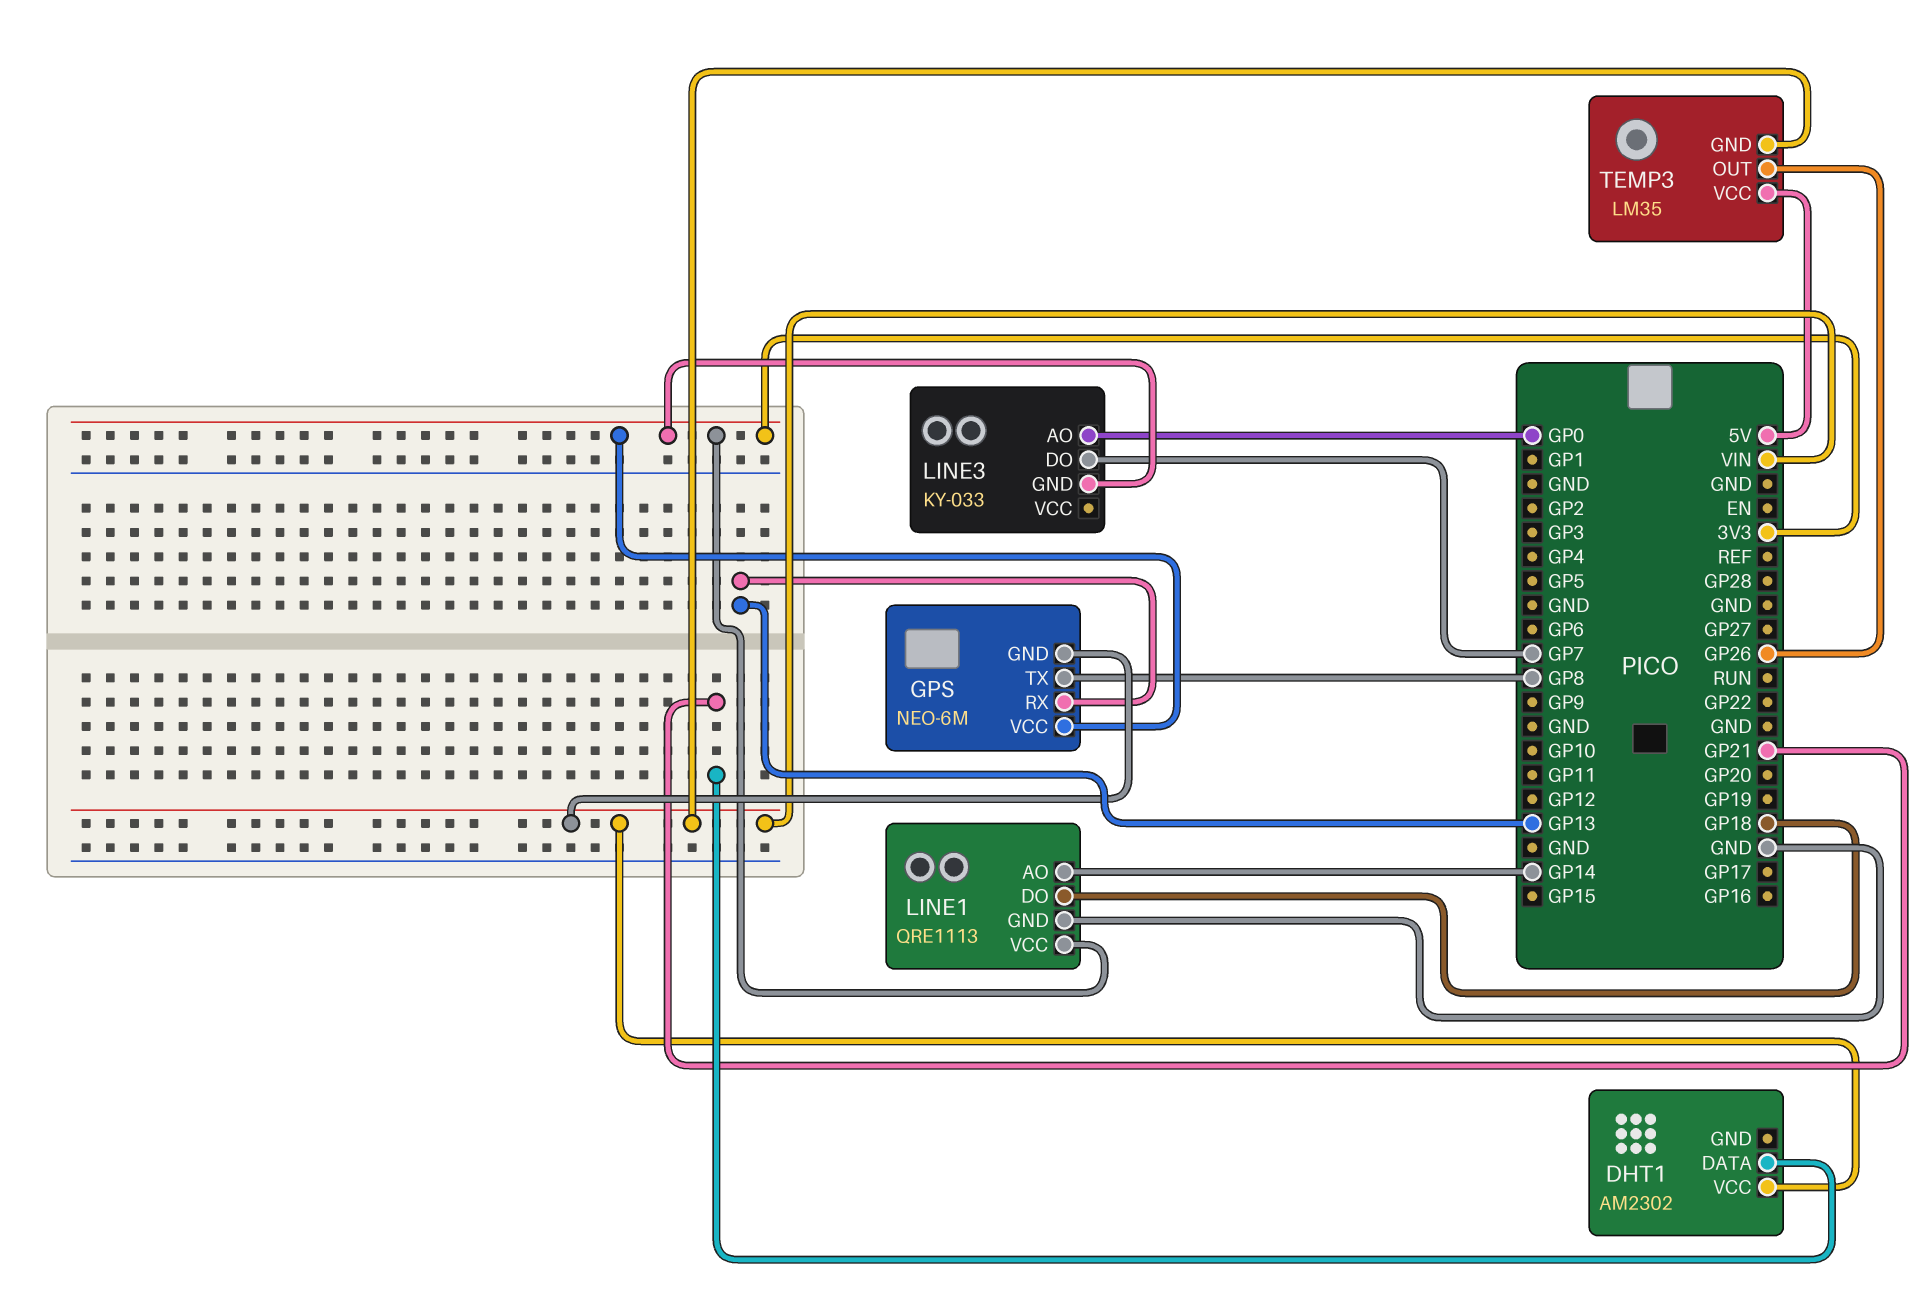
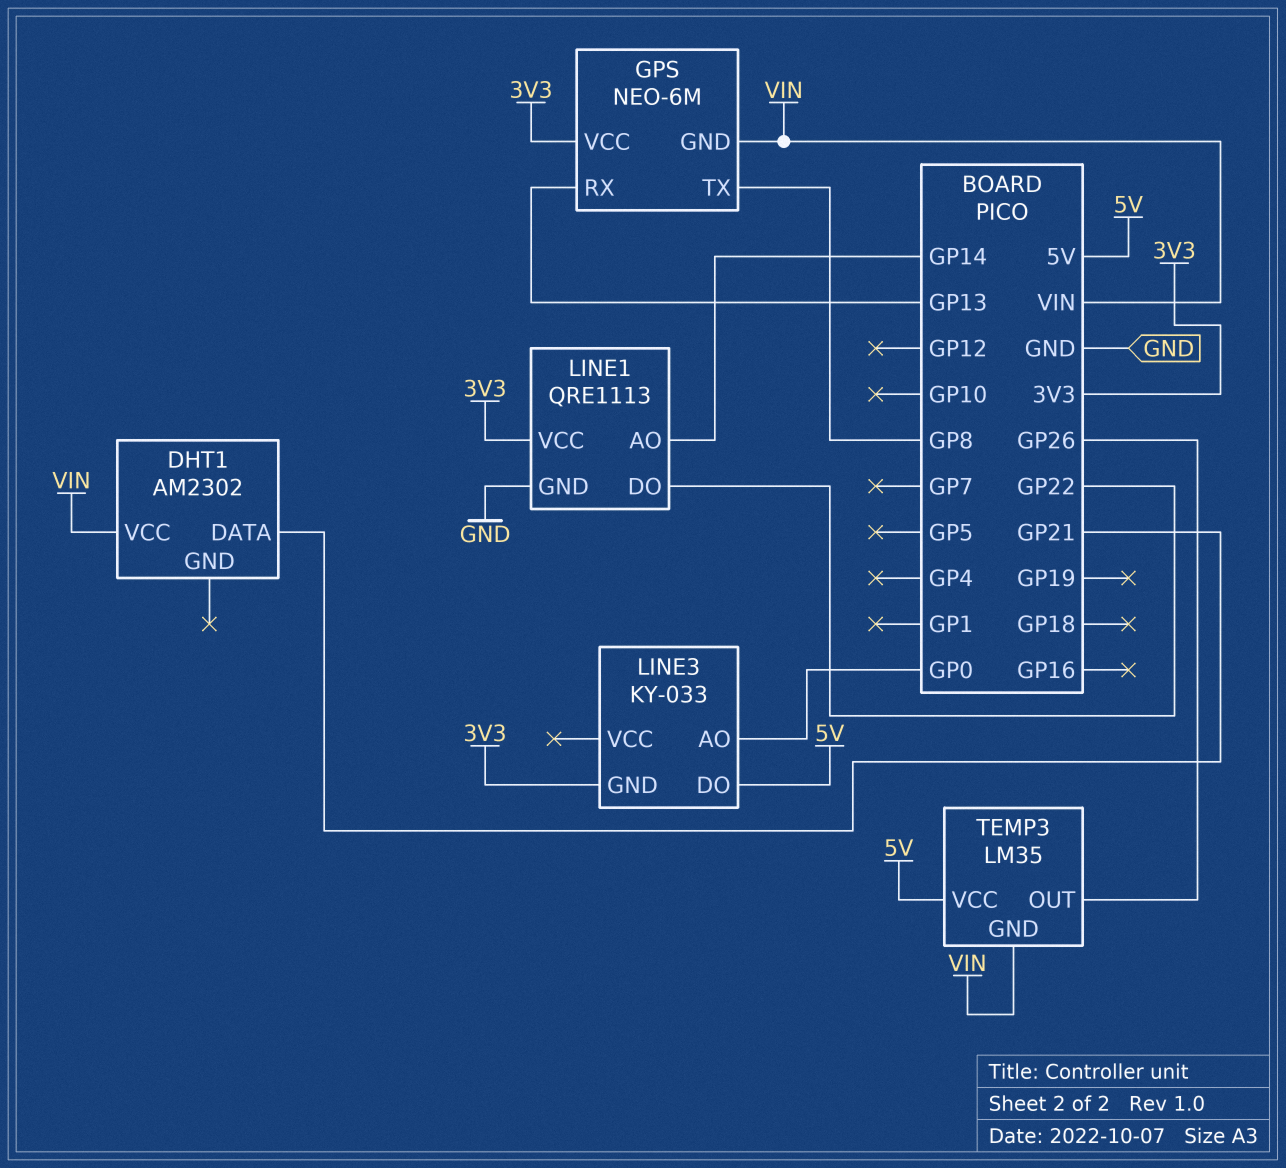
LINE1 pin DO: GP18 -> GP22
LINE3 pin DO: GP7 -> 5V

